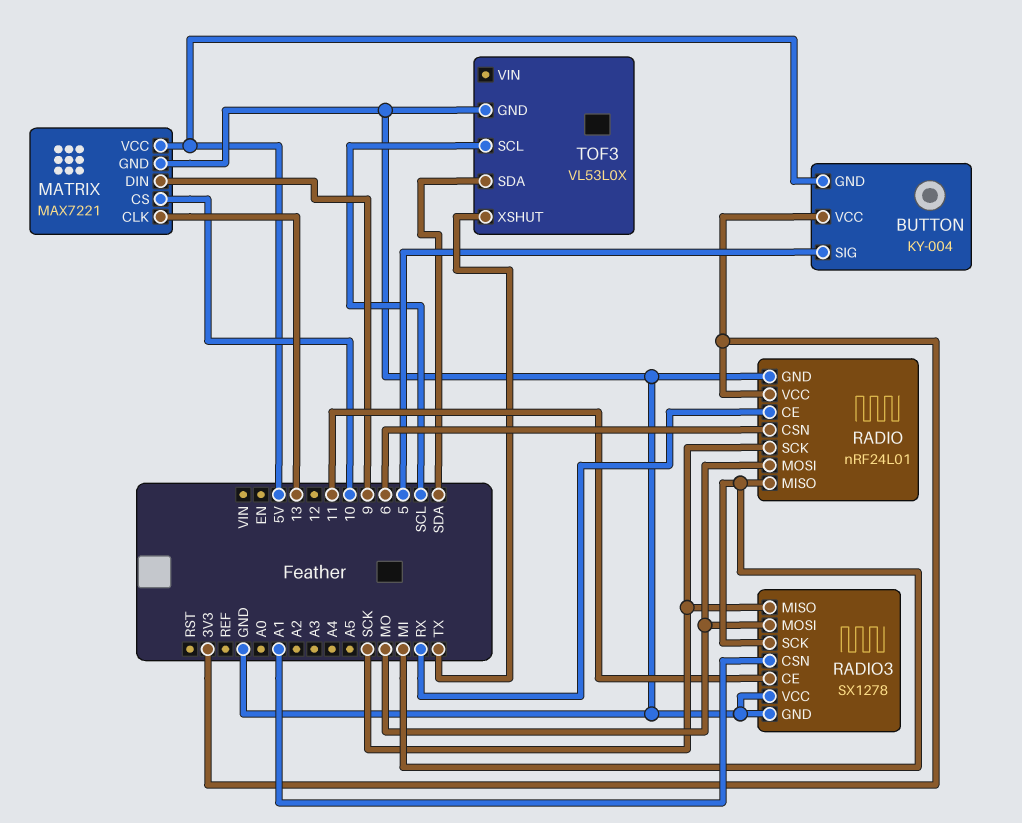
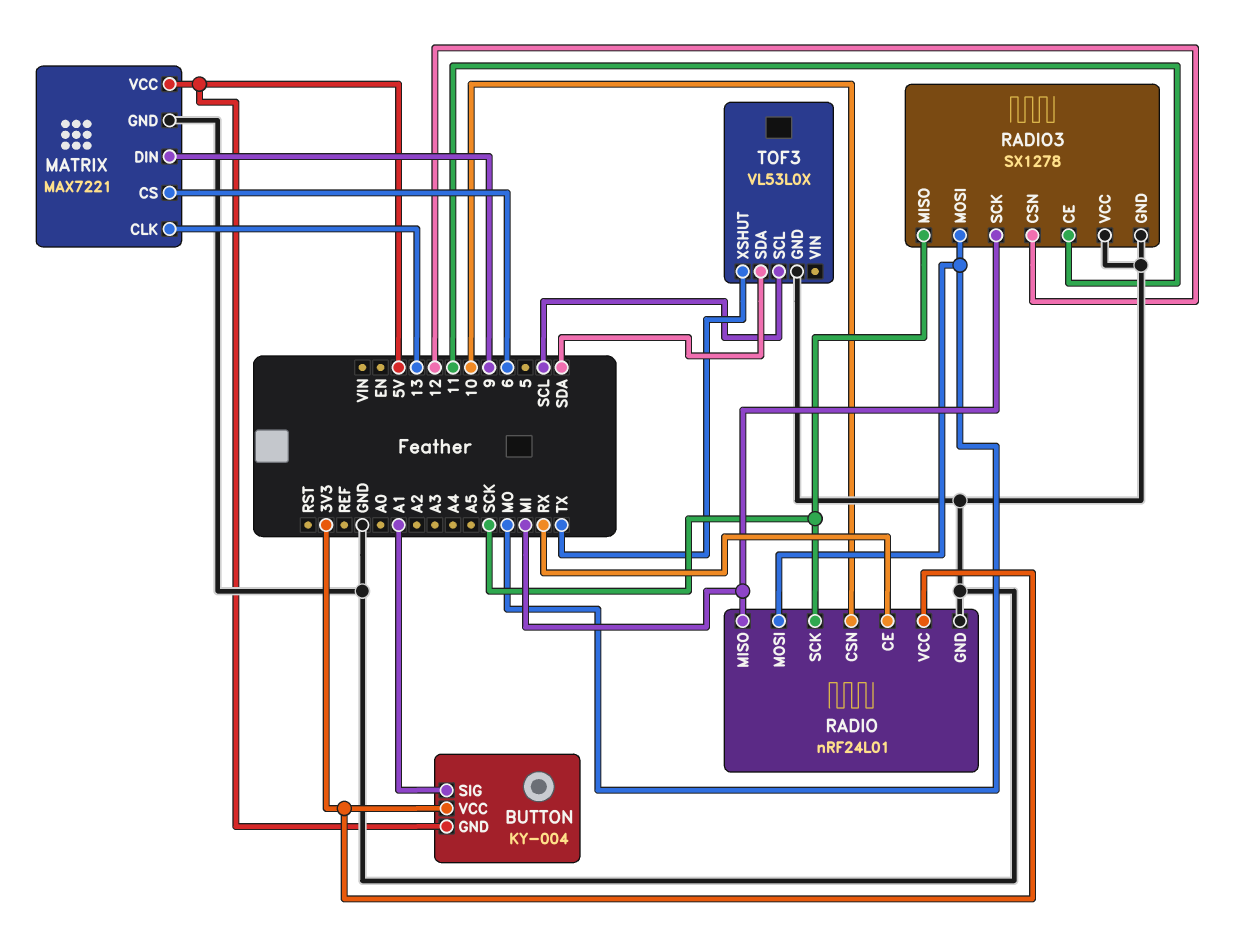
BUTTON pin SIG: 5 -> A1
MATRIX pin CS: 10 -> 6
RADIO pin CSN: 6 -> 10
RADIO3 pin CSN: A1 -> 12

